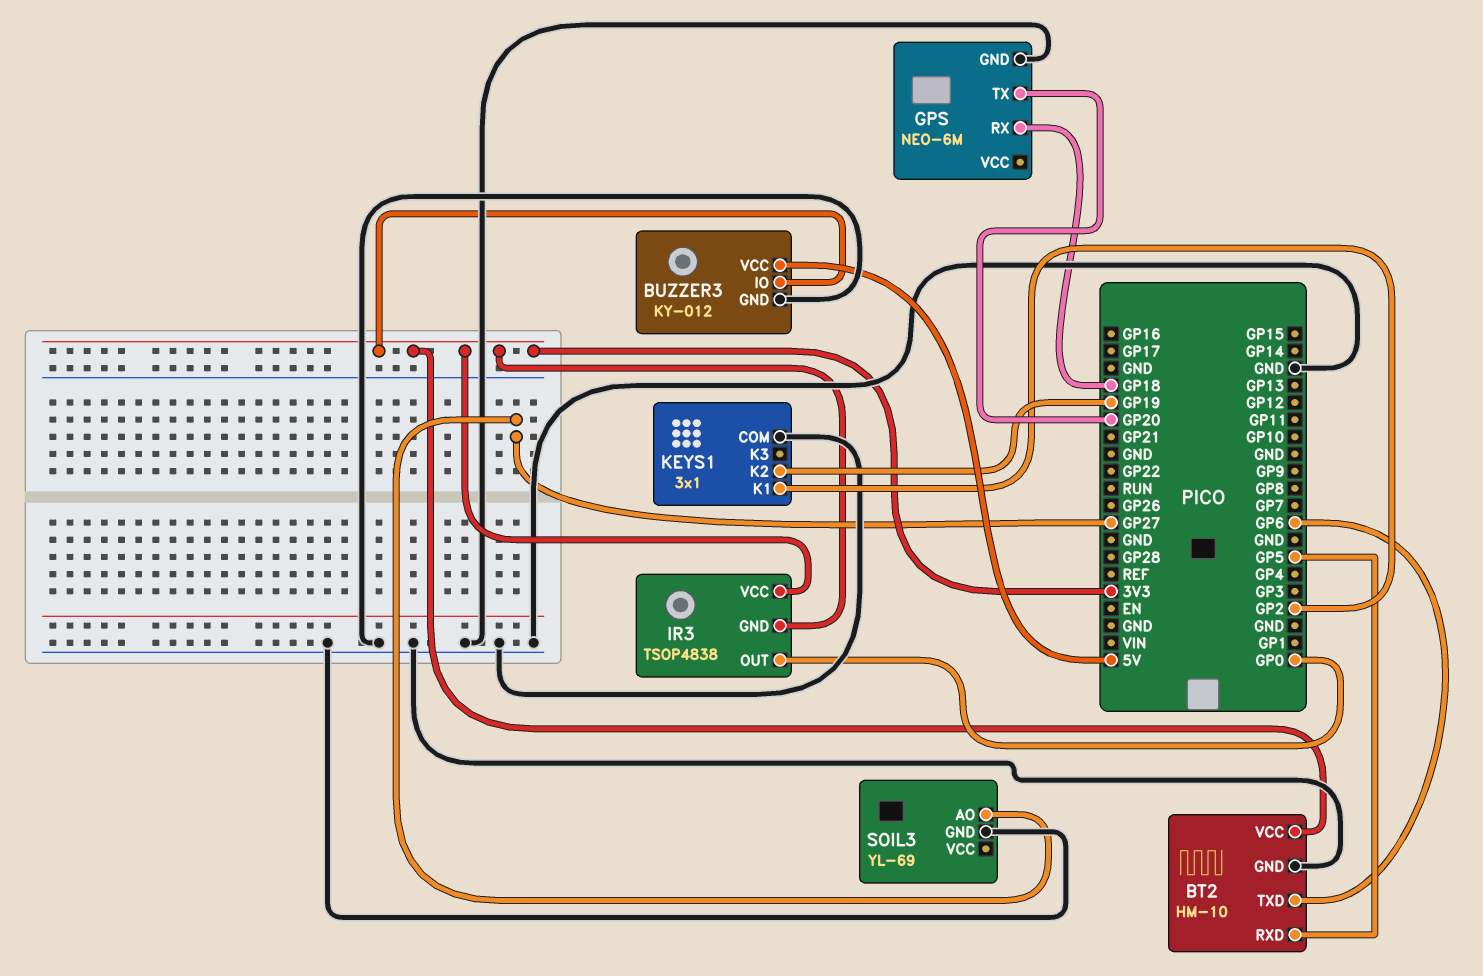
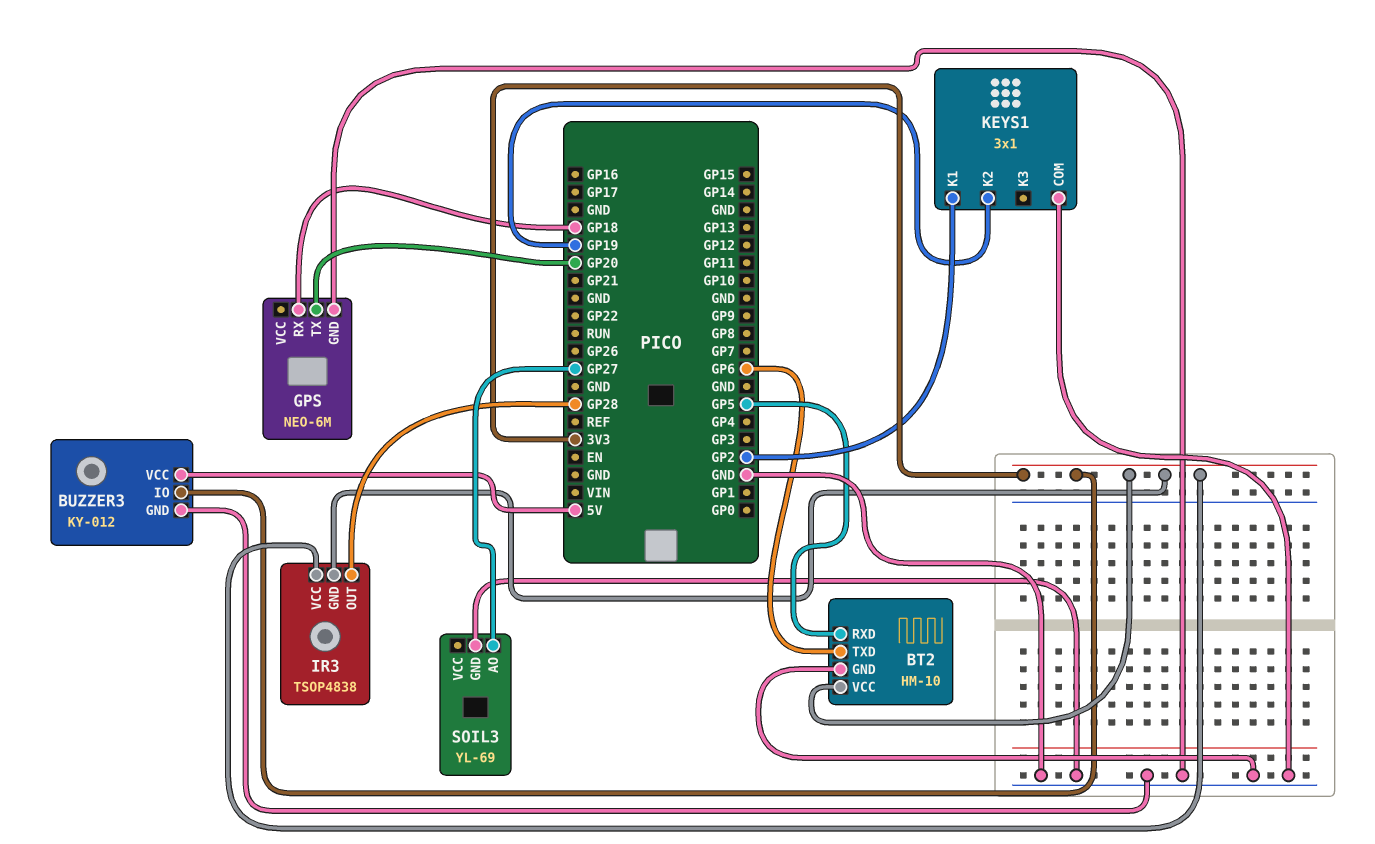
IR3 pin OUT: GP0 -> GP28

